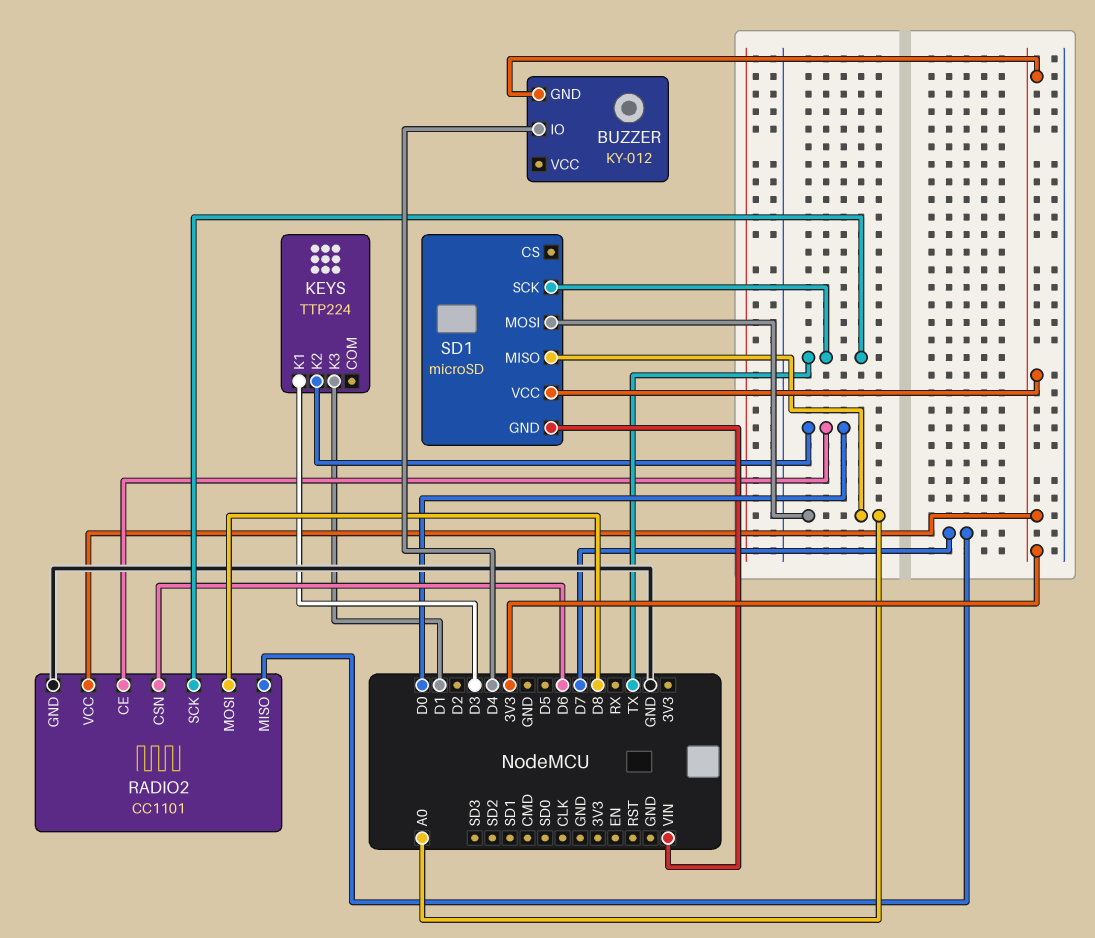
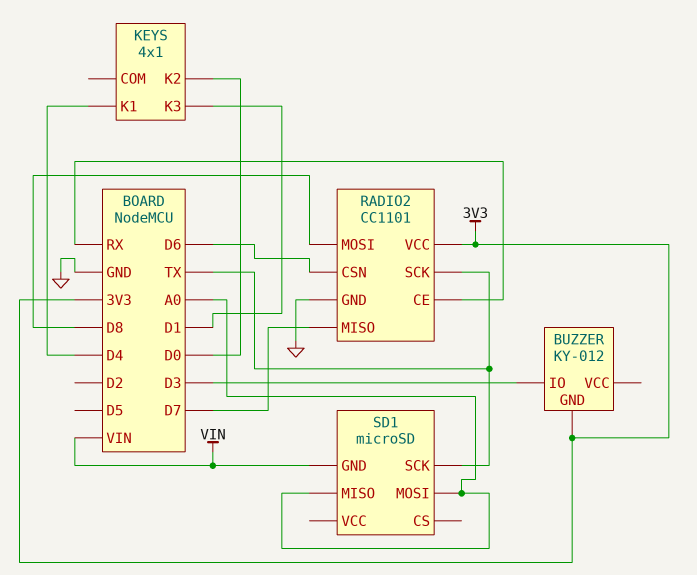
BUZZER pin IO: D4 -> D3
KEYS: TTP224 -> 4x1
KEYS pin K1: D3 -> D4
RADIO2 pin CE: D0 -> RX
SD1 pin VCC: 3V3 -> none

